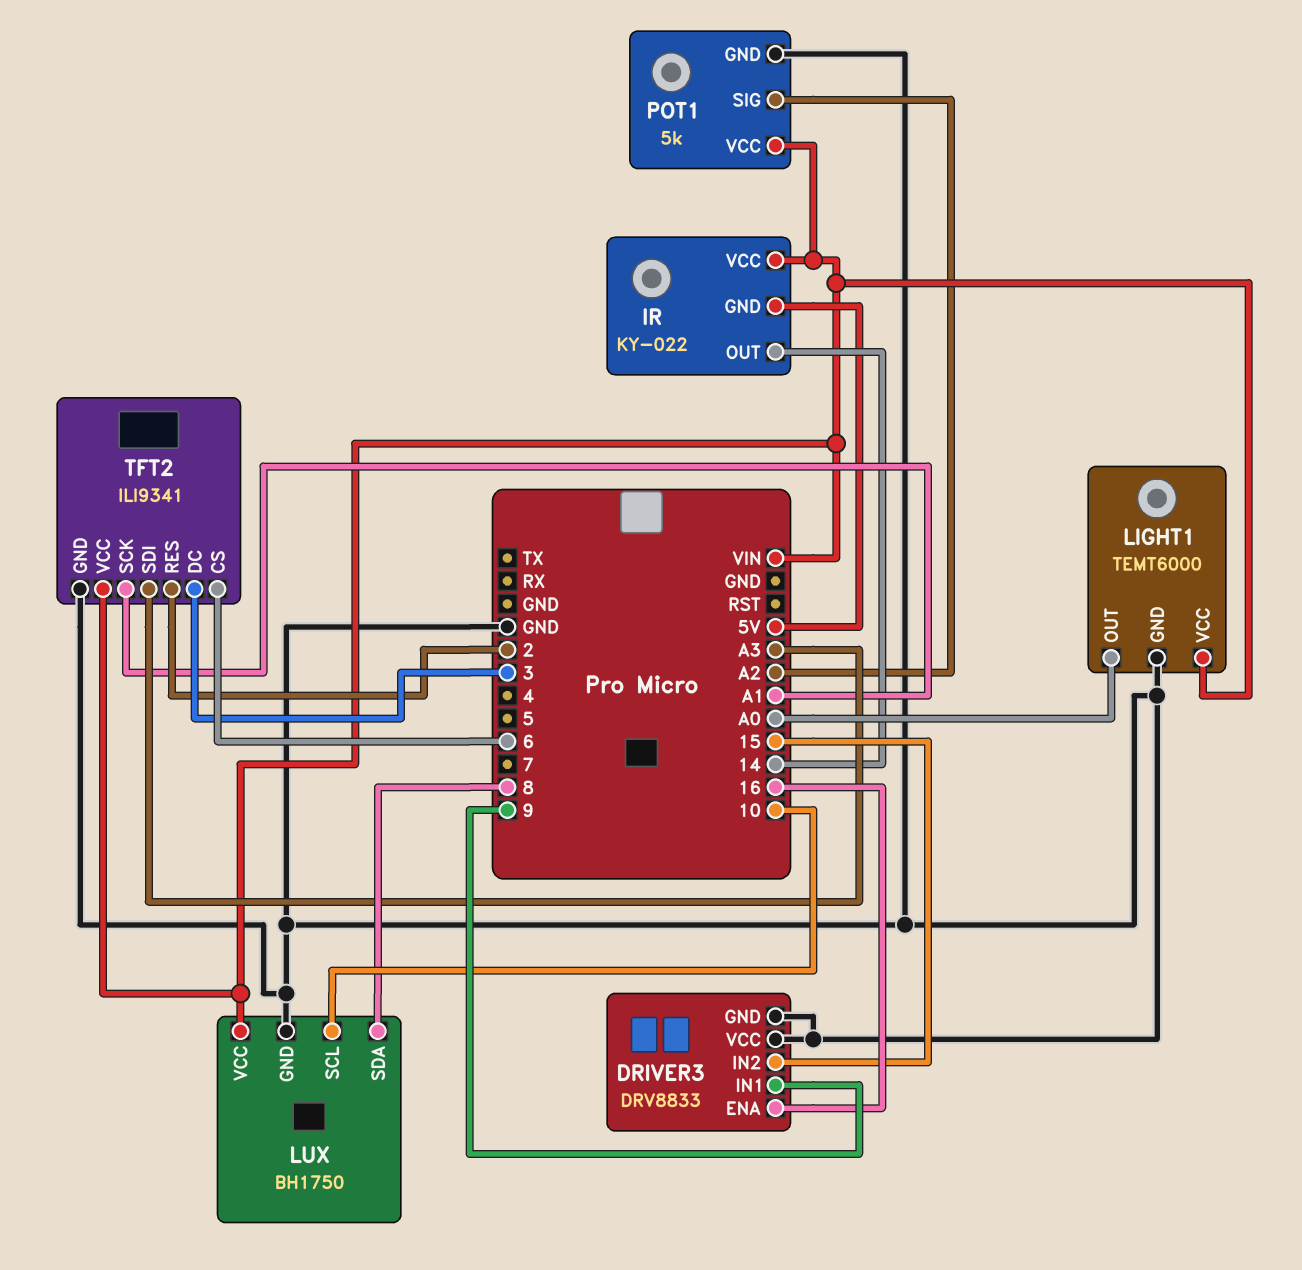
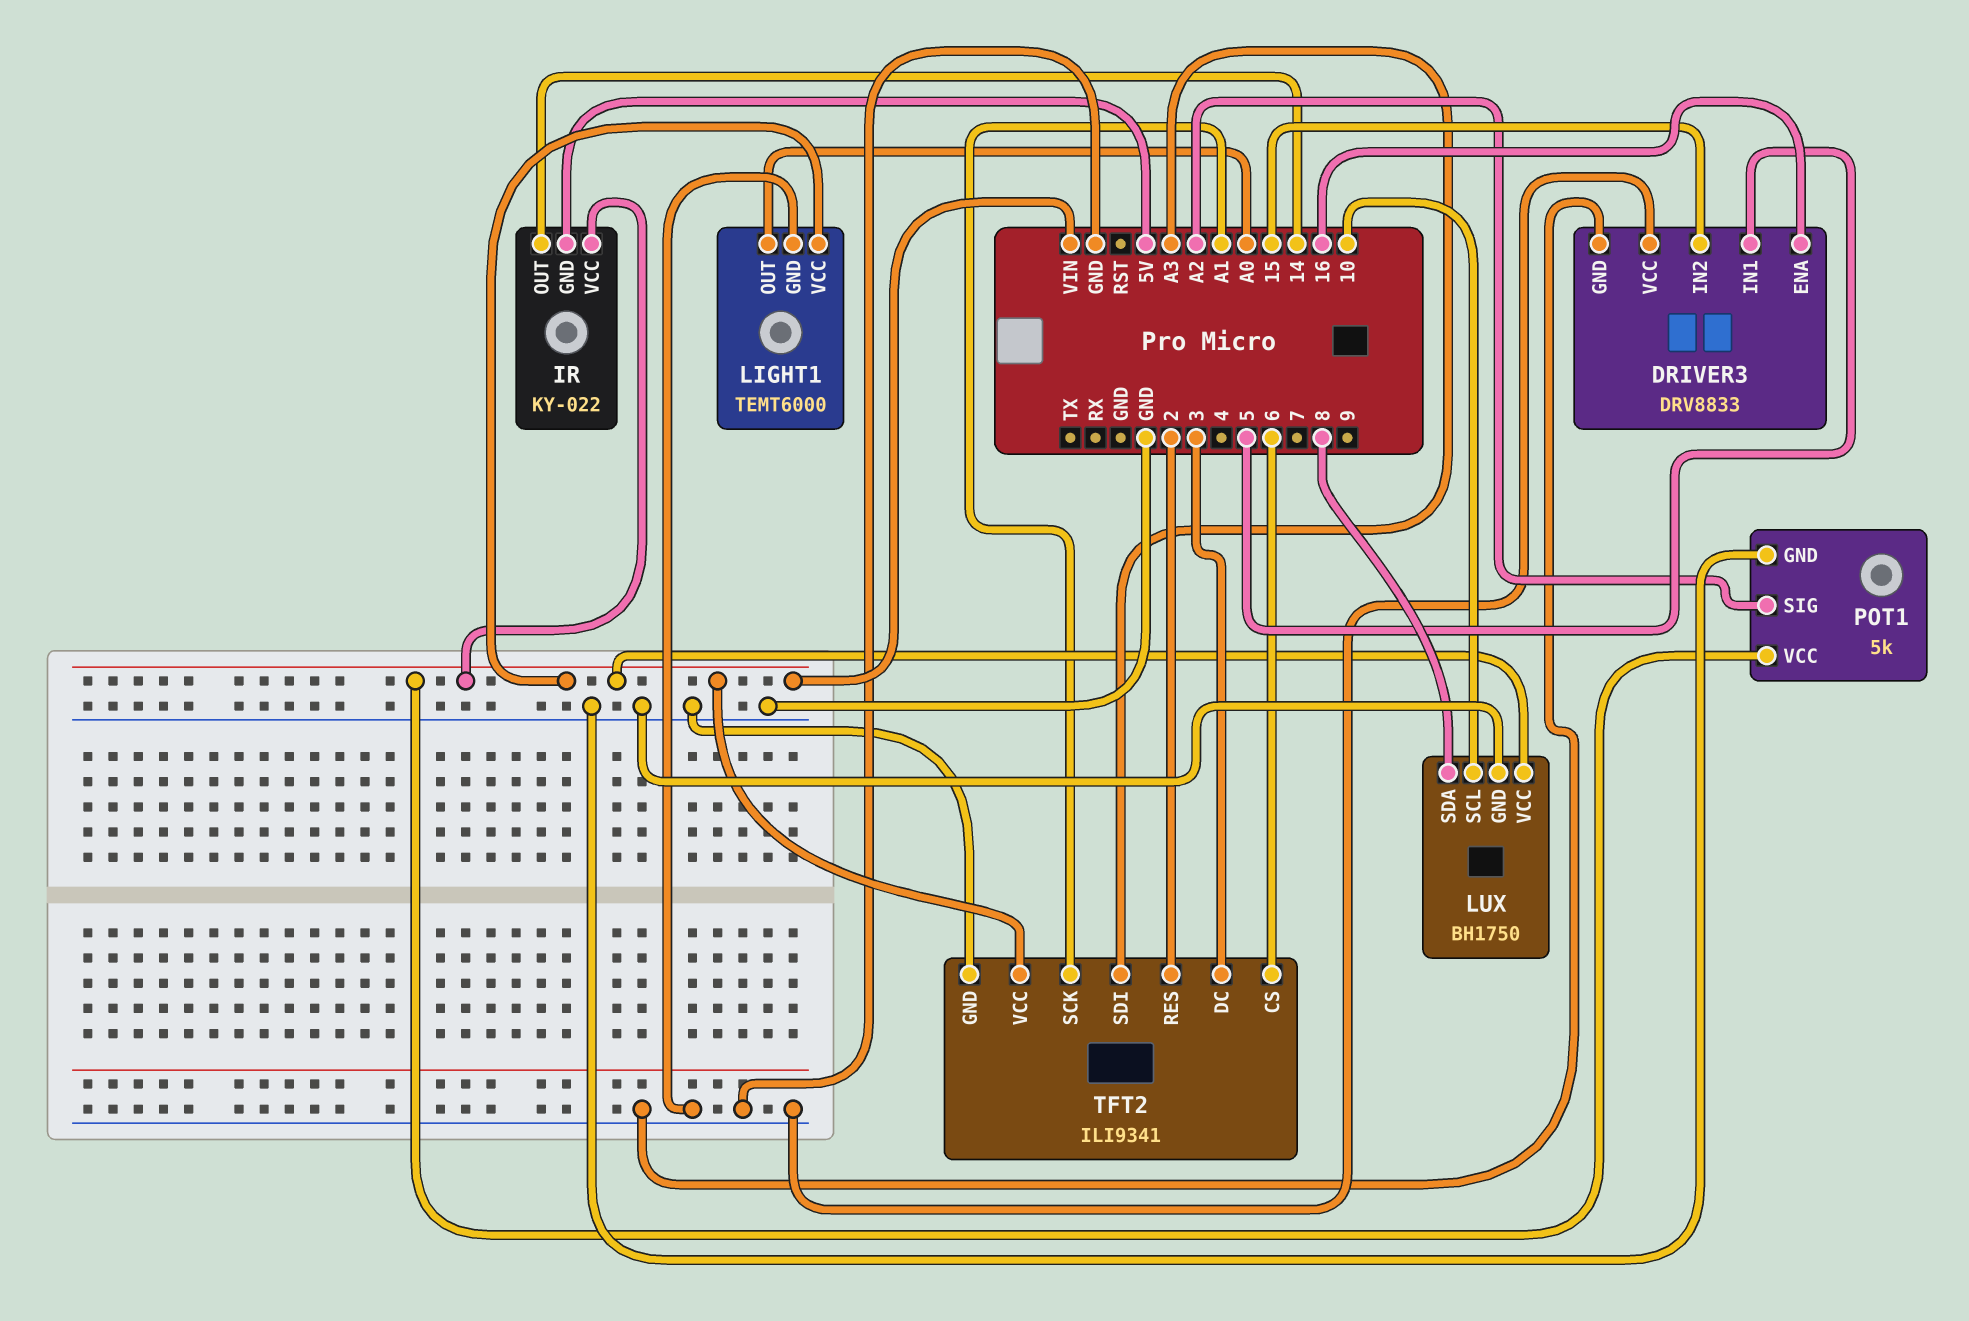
DRIVER3 pin IN1: 9 -> 5

